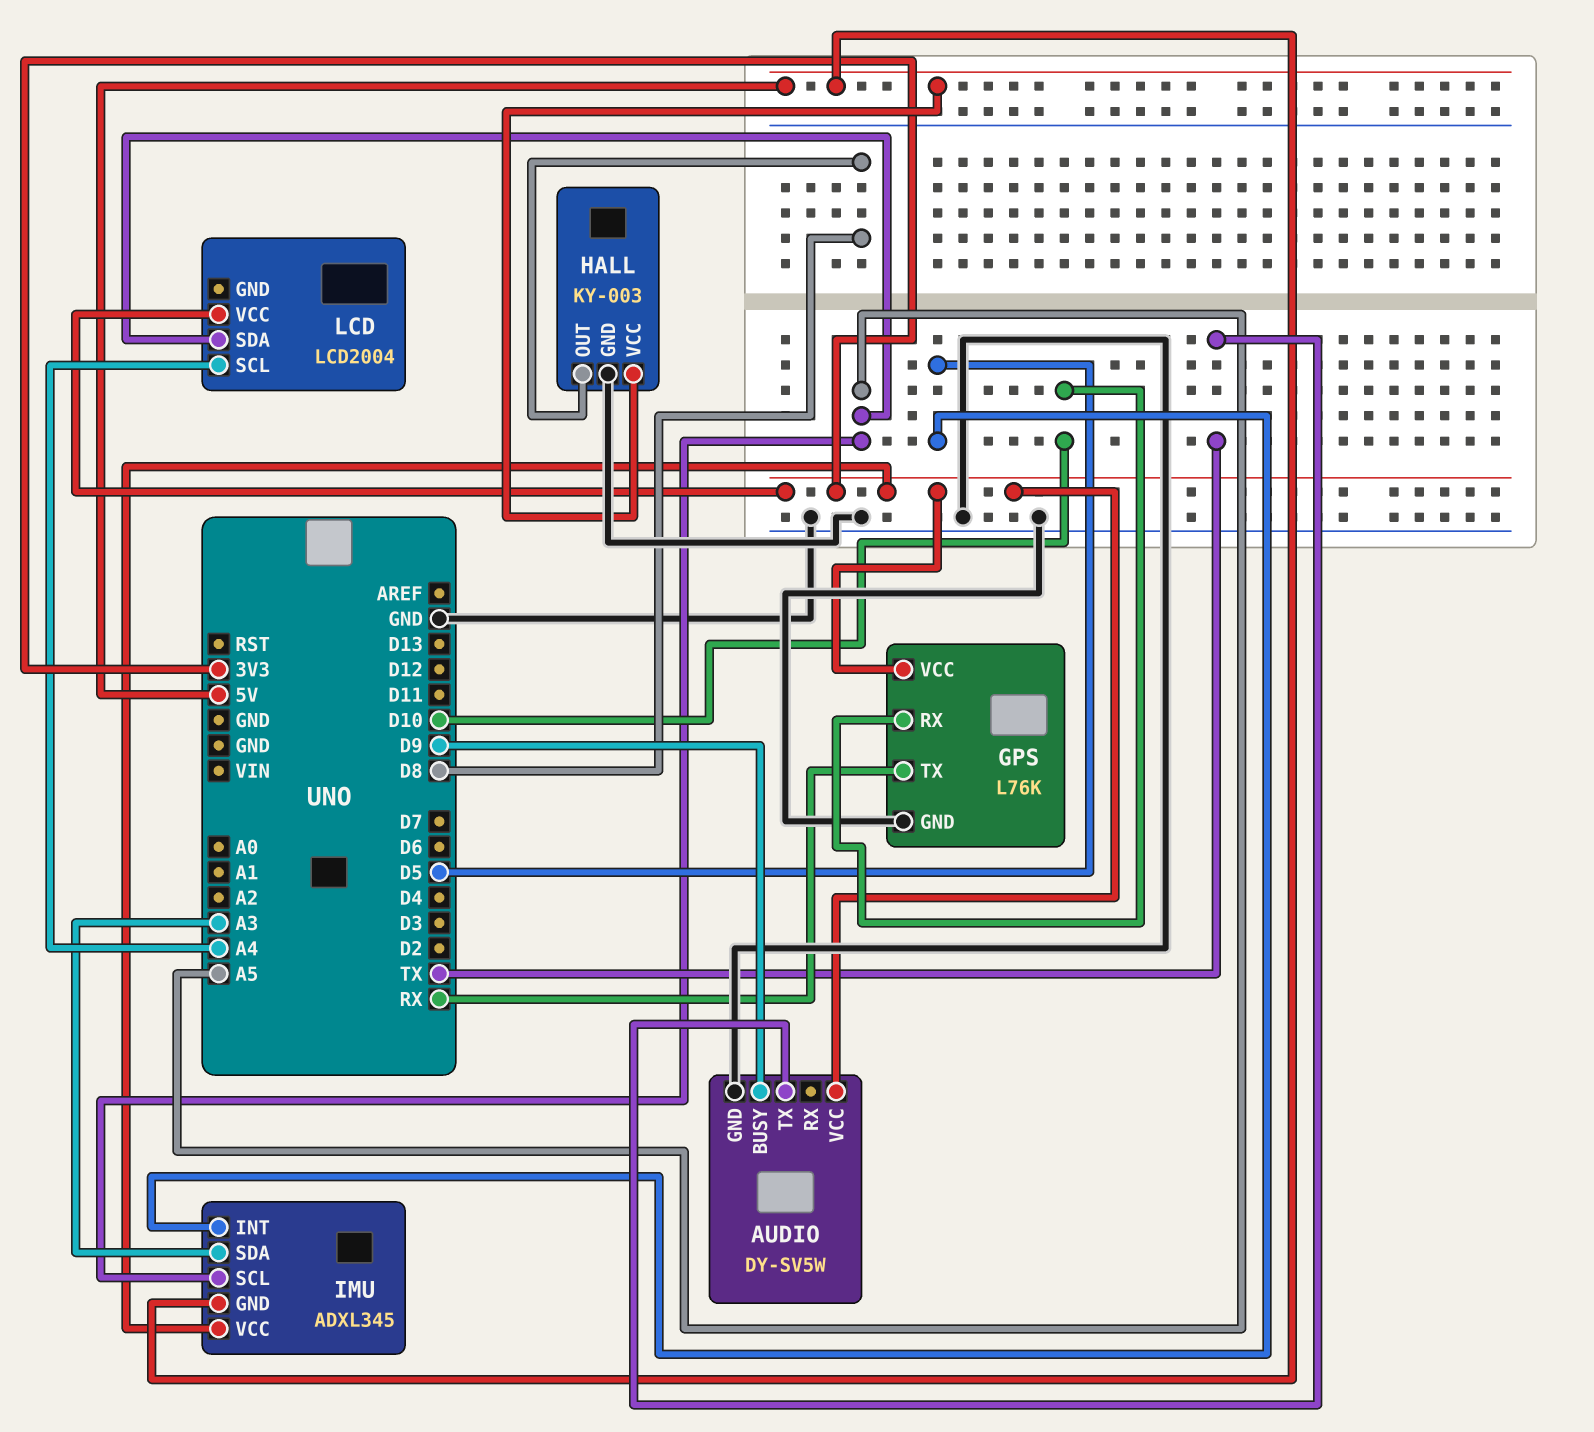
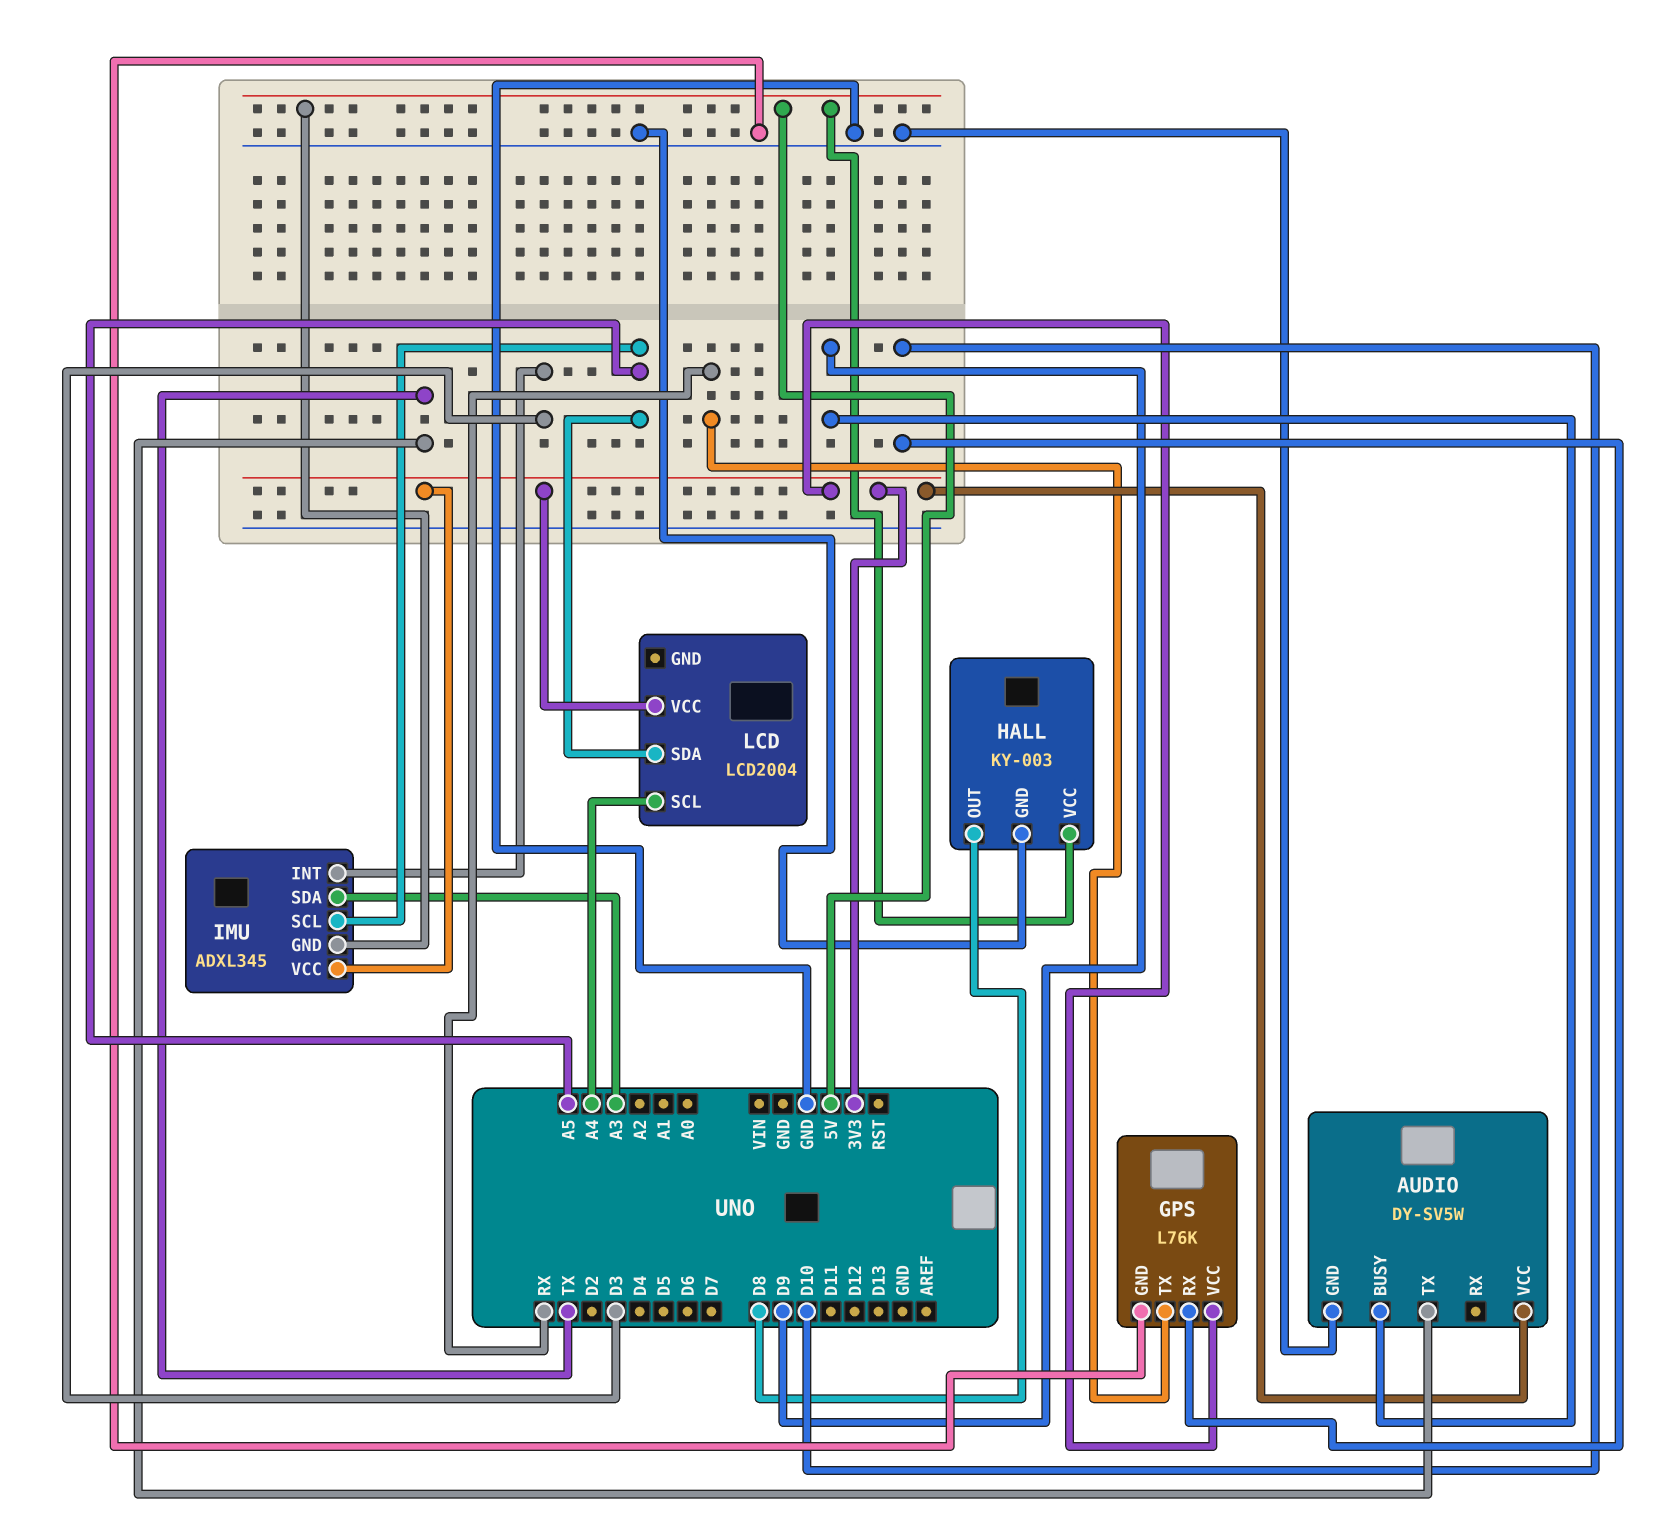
IMU pin INT: D5 -> D3

